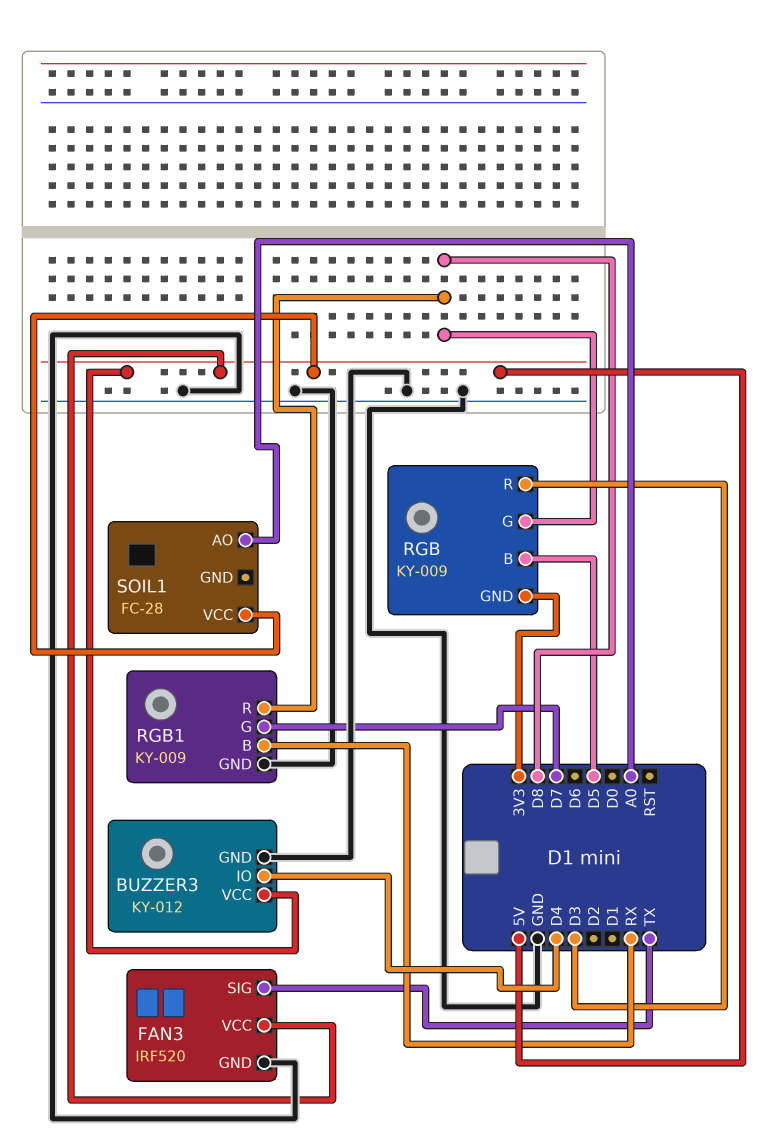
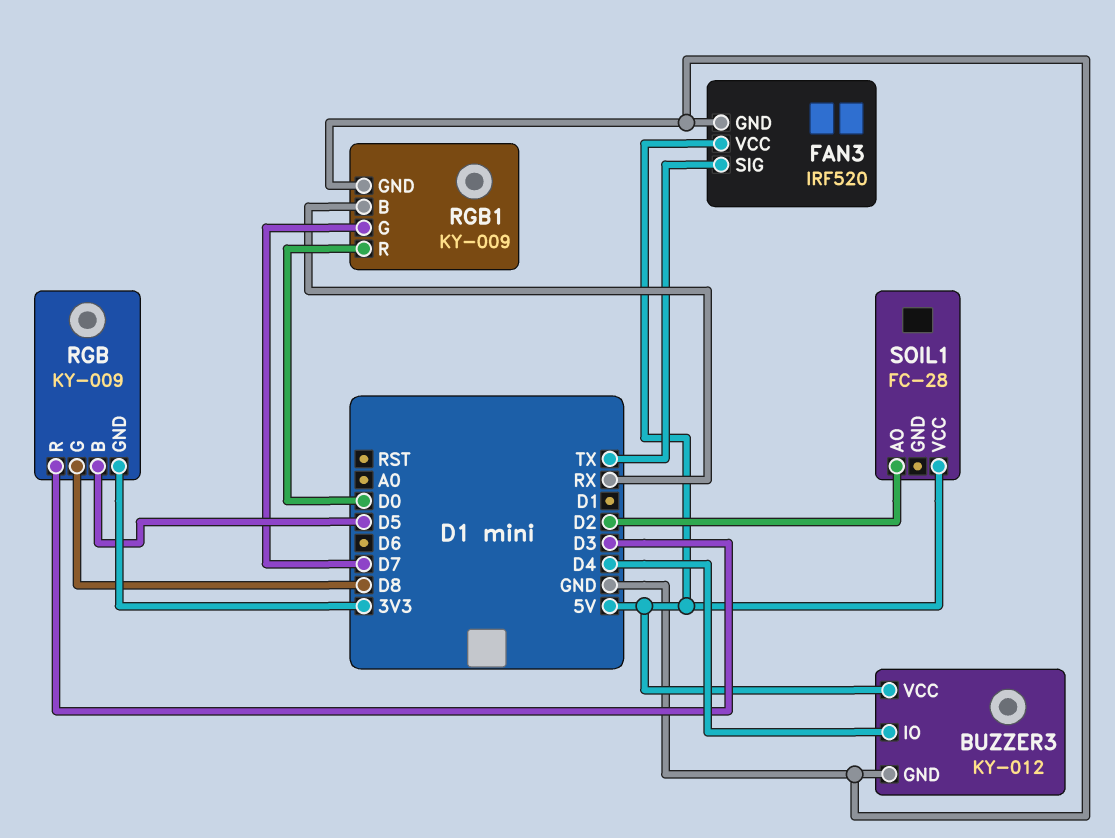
RGB1 pin R: D8 -> D0
SOIL1 pin AO: A0 -> D2

